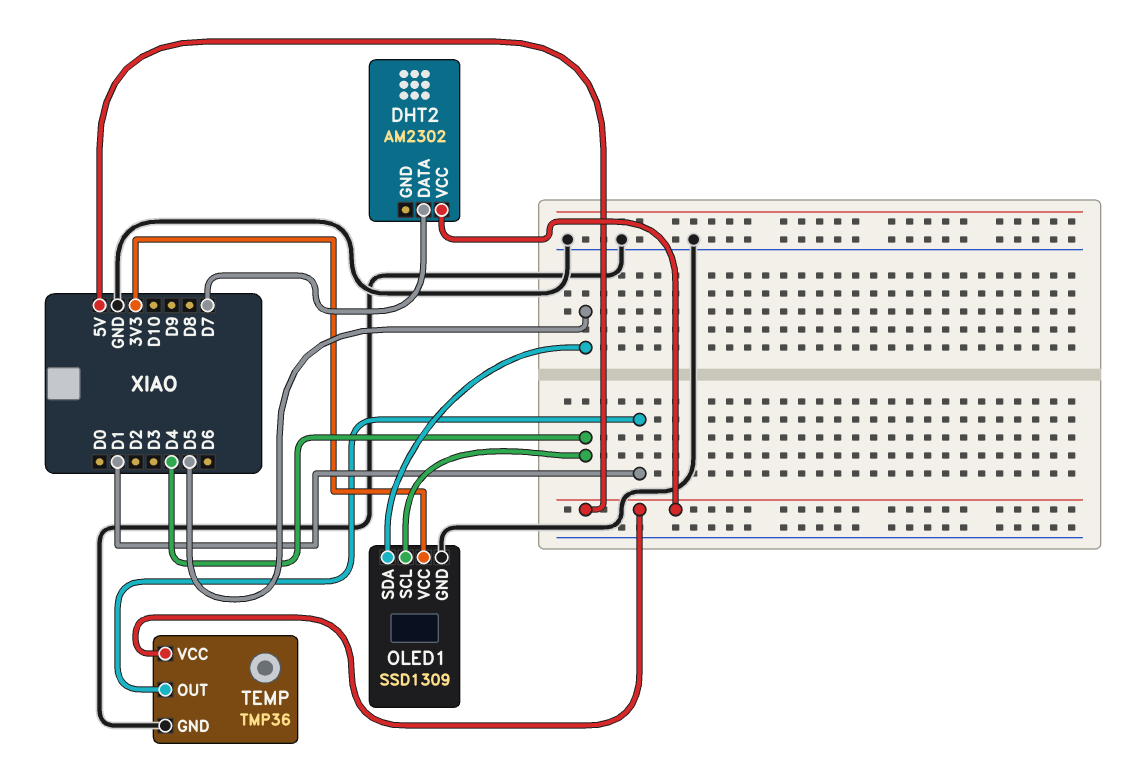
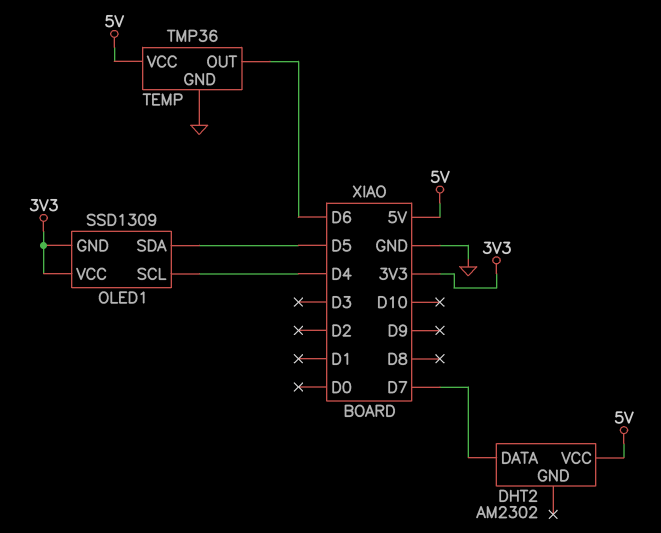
OLED1 pin GND: GND -> 3V3
TEMP pin OUT: D1 -> D6

